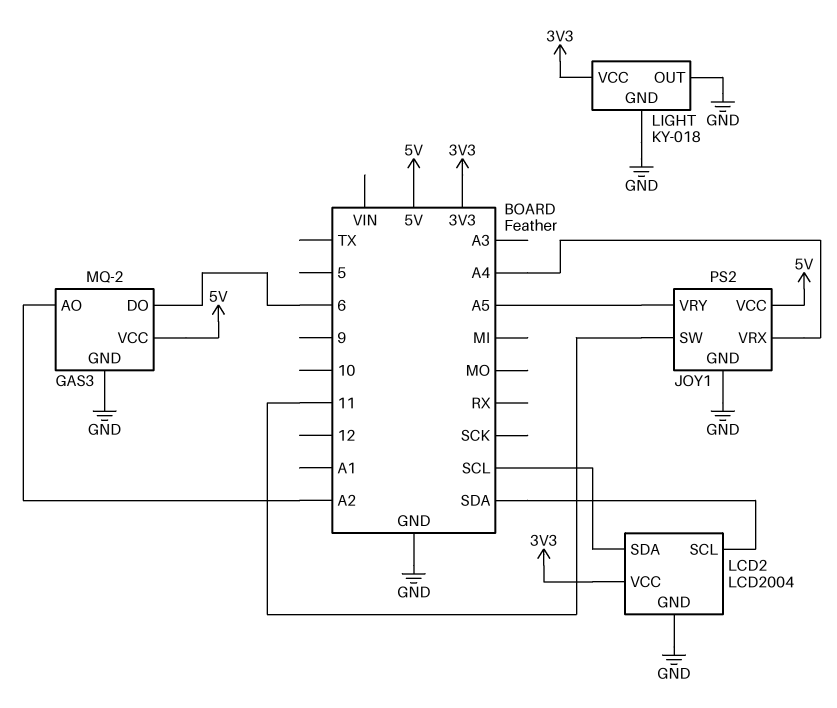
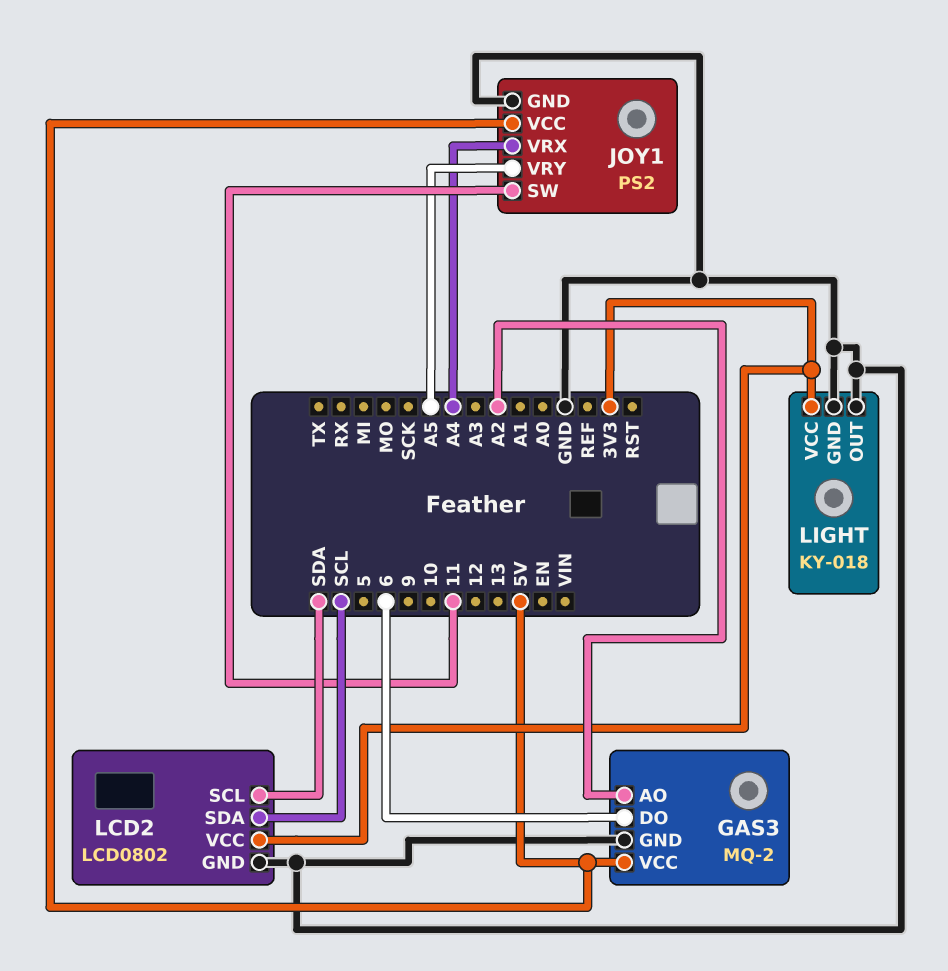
LCD2: LCD2004 -> LCD0802

